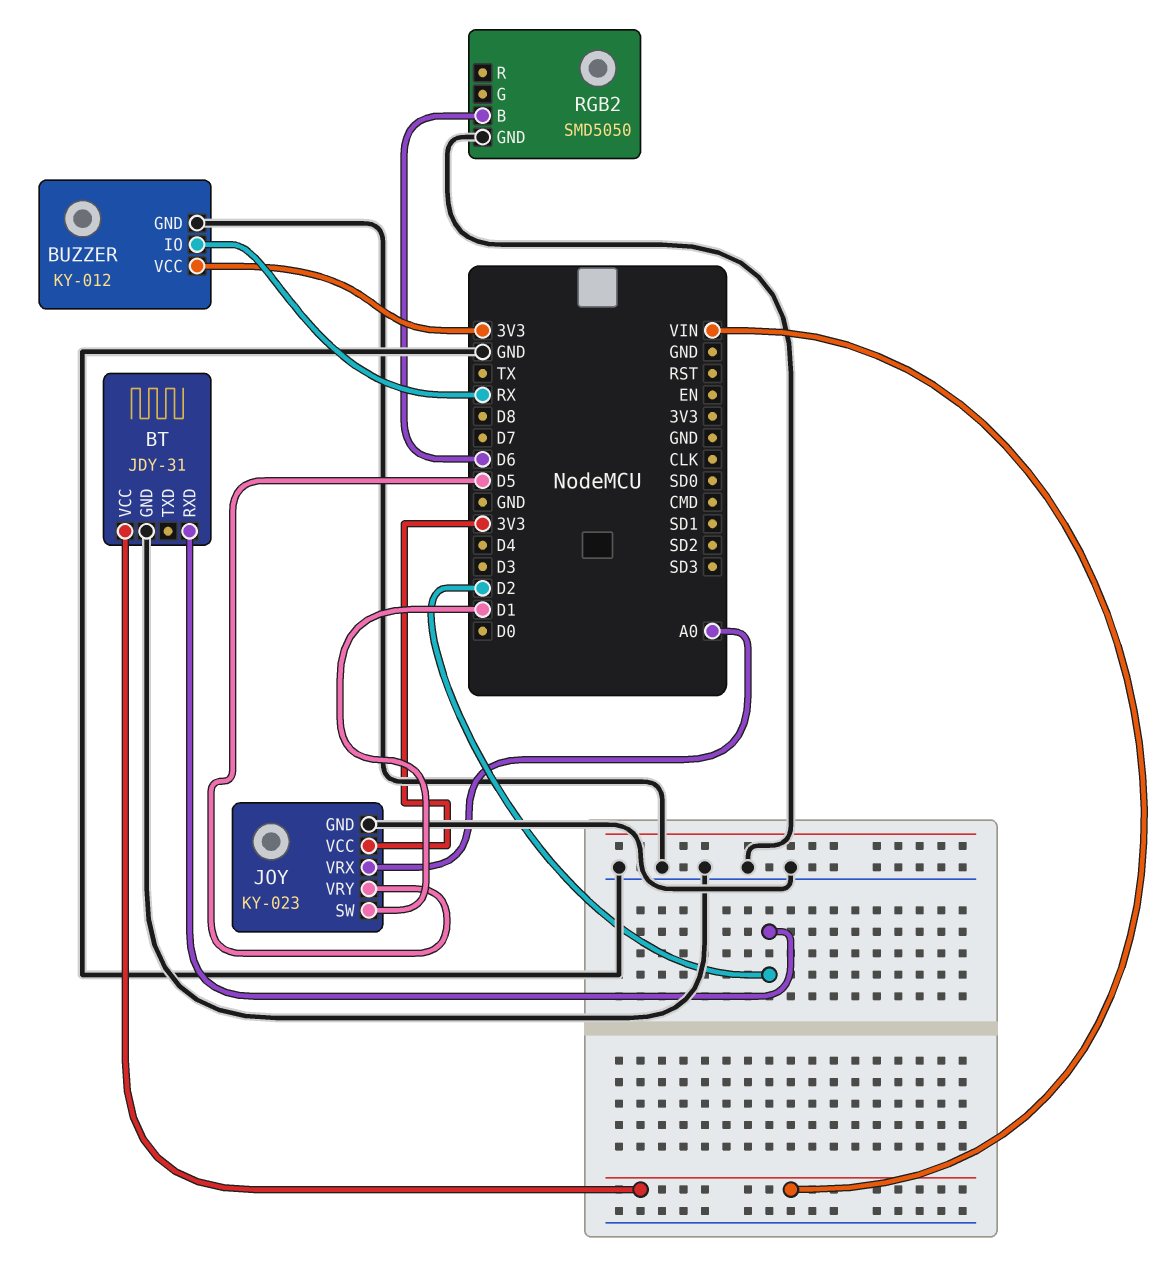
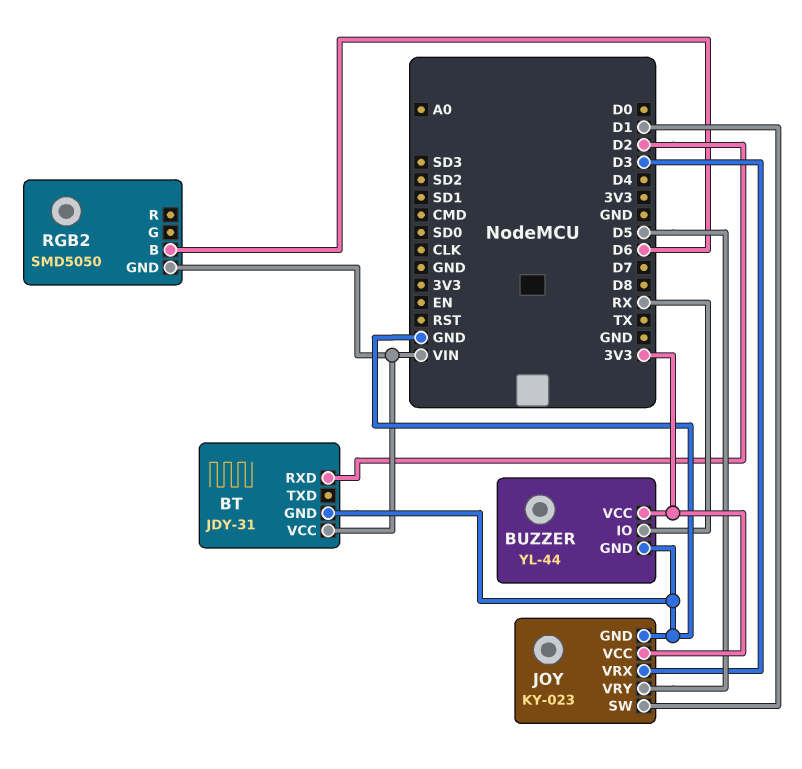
BUZZER: KY-012 -> YL-44
JOY pin VRX: A0 -> D3
RGB2 pin GND: GND -> VIN

